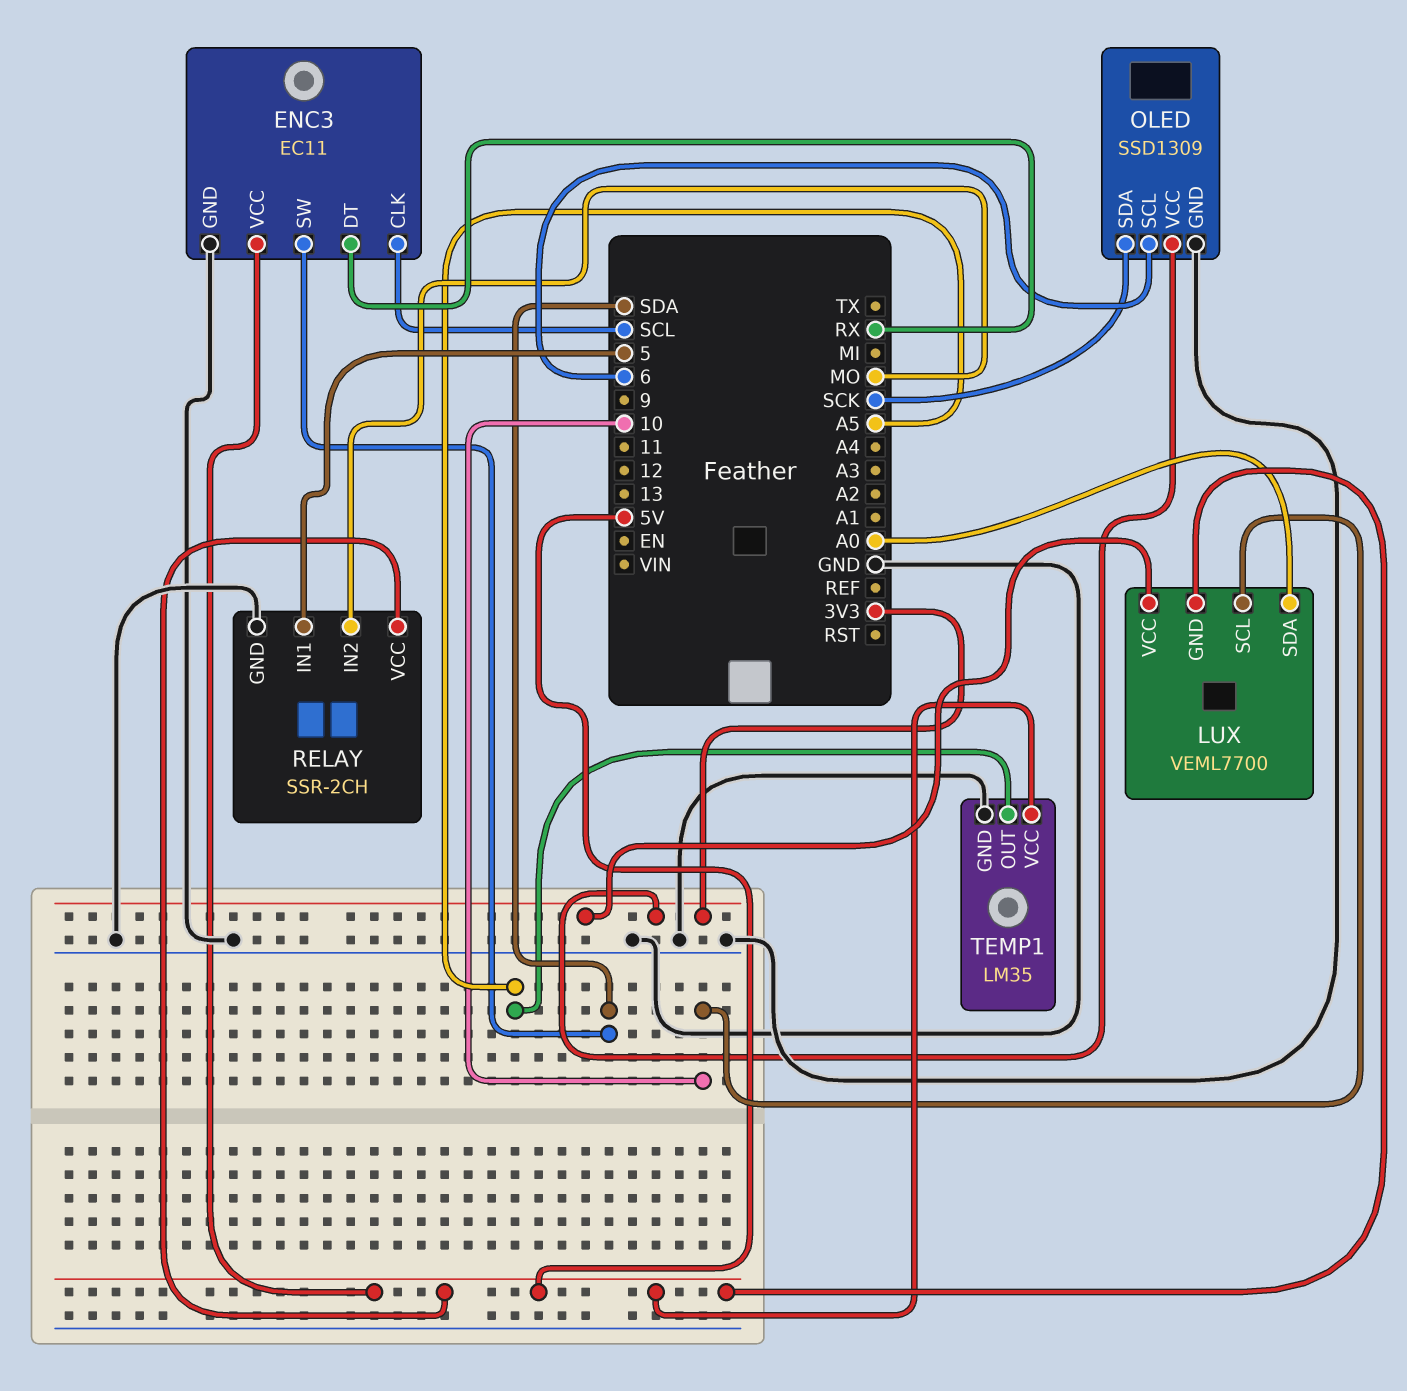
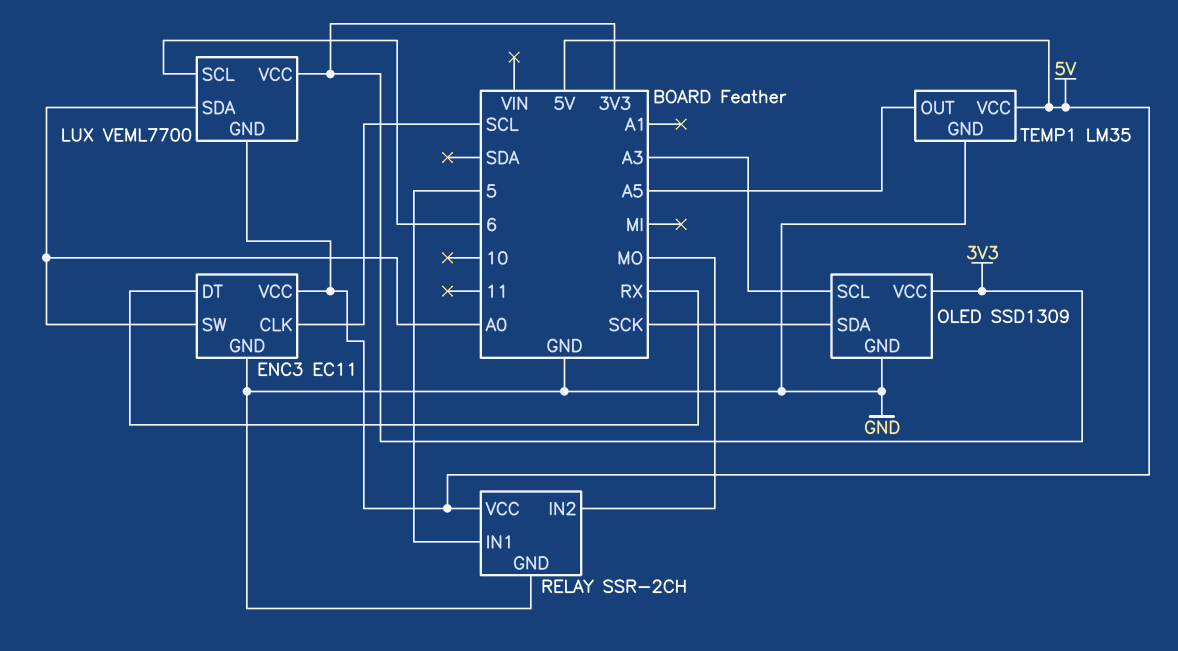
ENC3 pin SW: SDA -> A0
LUX pin SCL: 10 -> 6
OLED pin SCL: 6 -> A3

